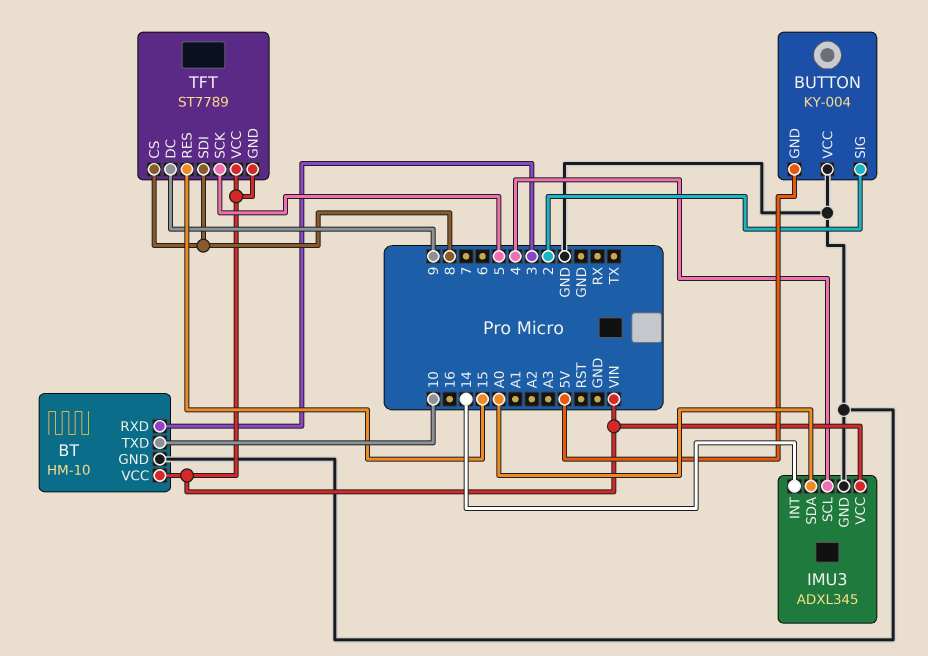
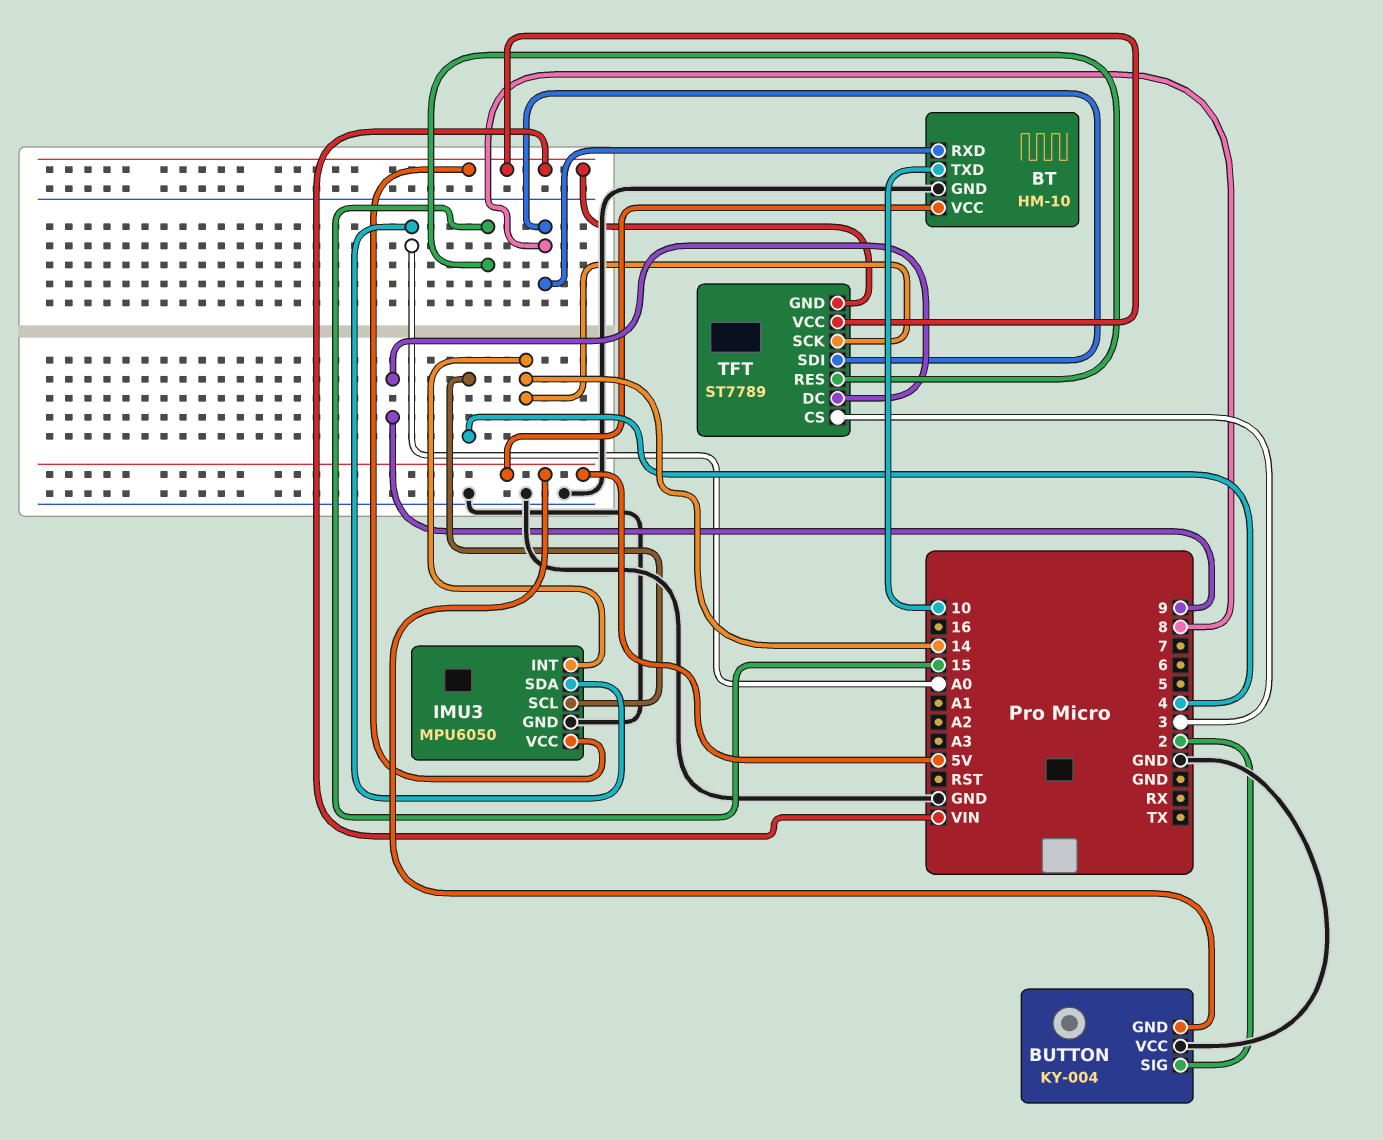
BT pin RXD: 3 -> 8
BT pin VCC: VIN -> 5V
IMU3: ADXL345 -> MPU6050
TFT pin CS: 8 -> 3
TFT pin SCK: 5 -> 14

